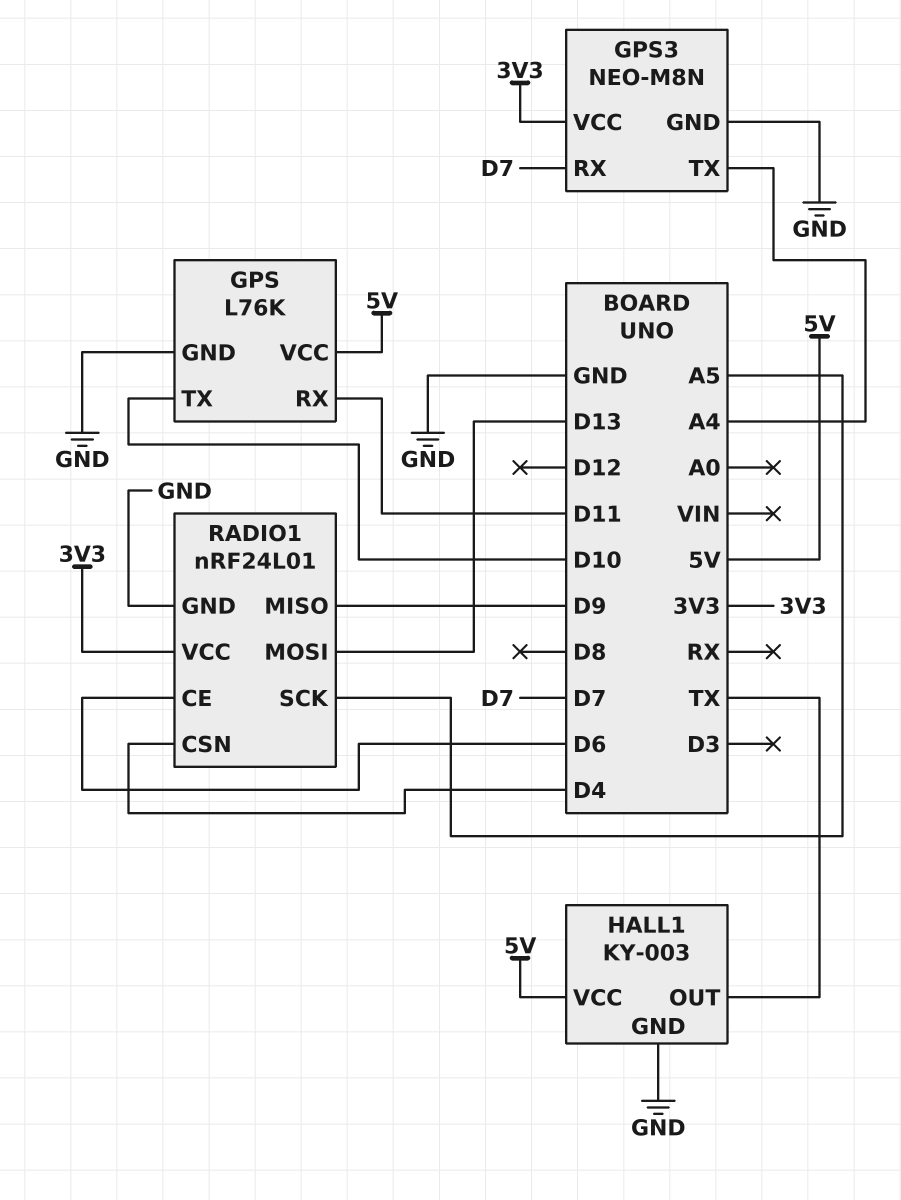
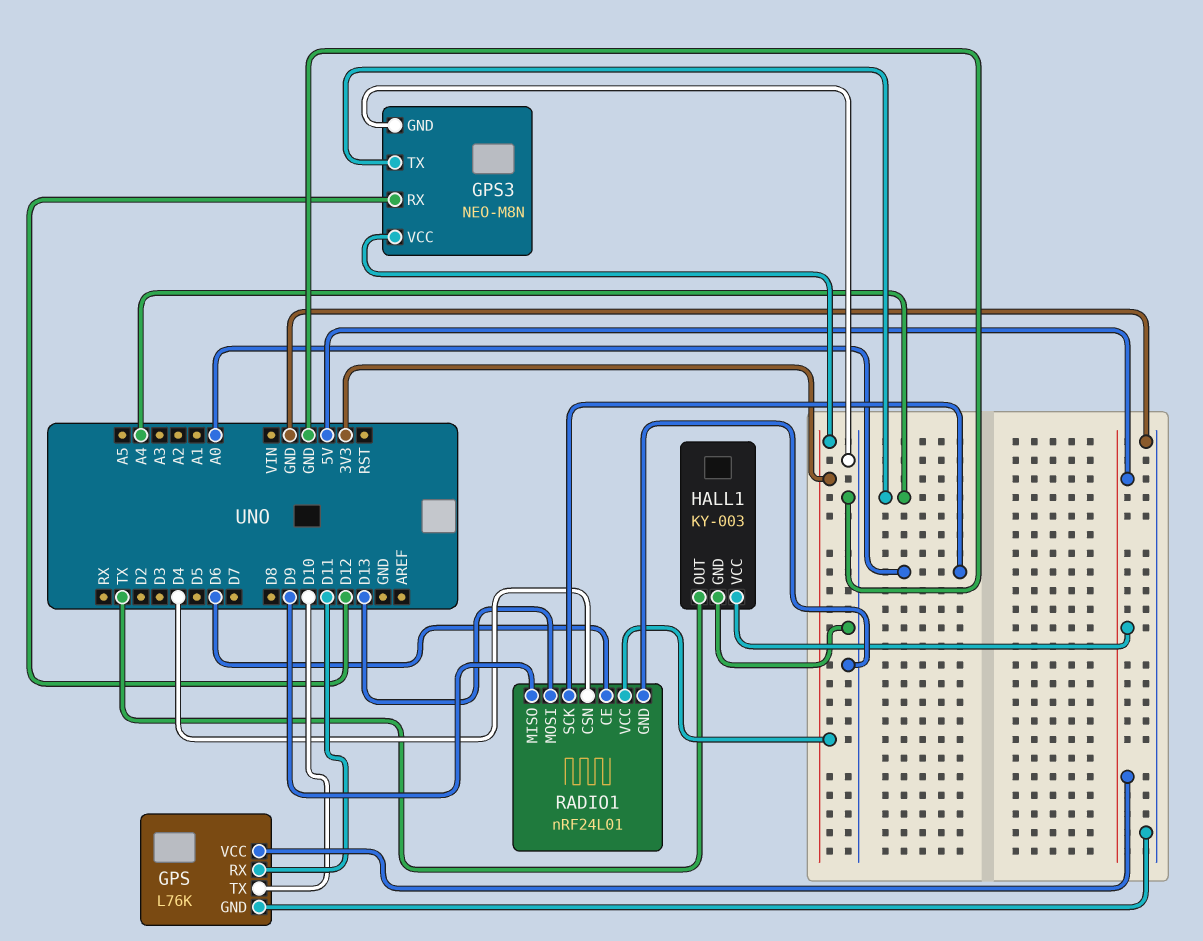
GPS3 pin RX: D7 -> D12
RADIO1 pin SCK: A5 -> A0

